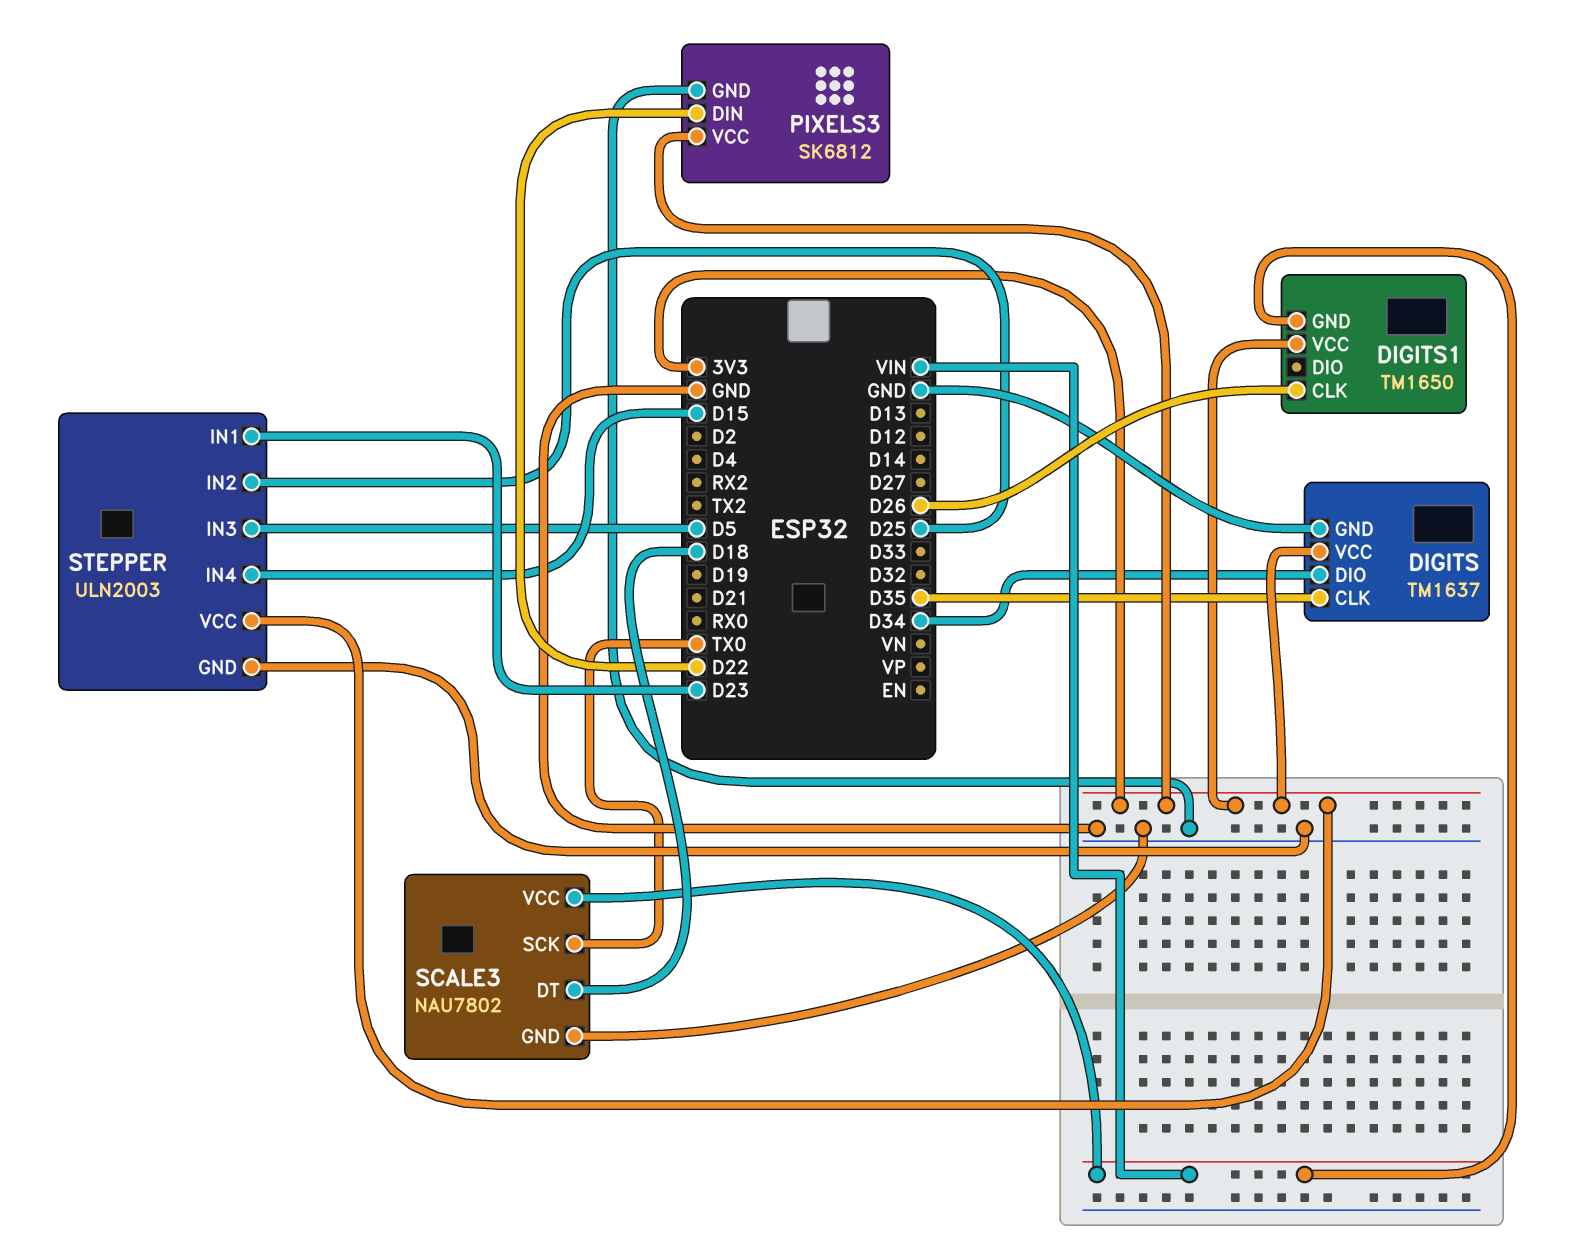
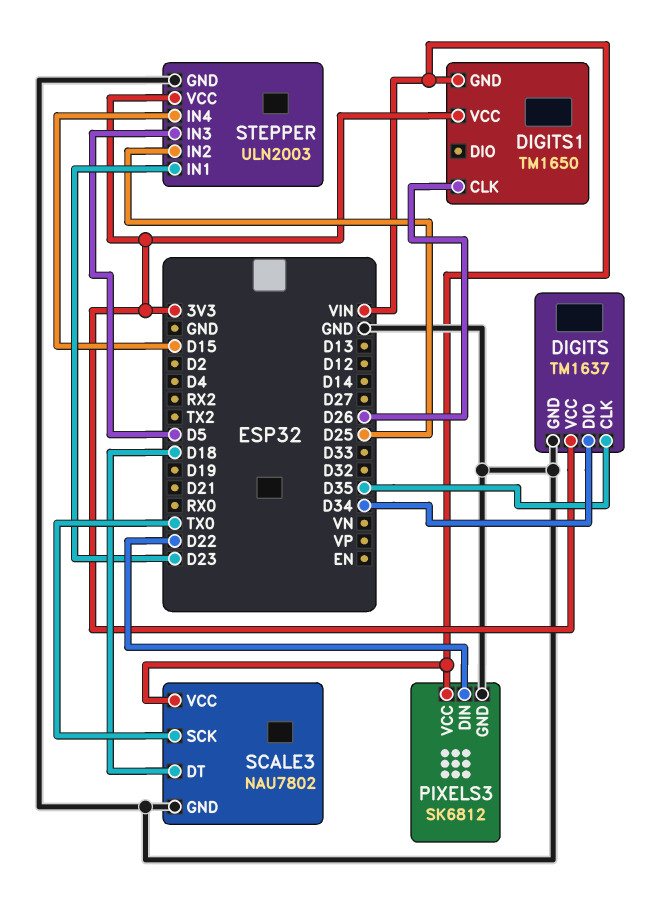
PIXELS3 pin VCC: 3V3 -> VIN

